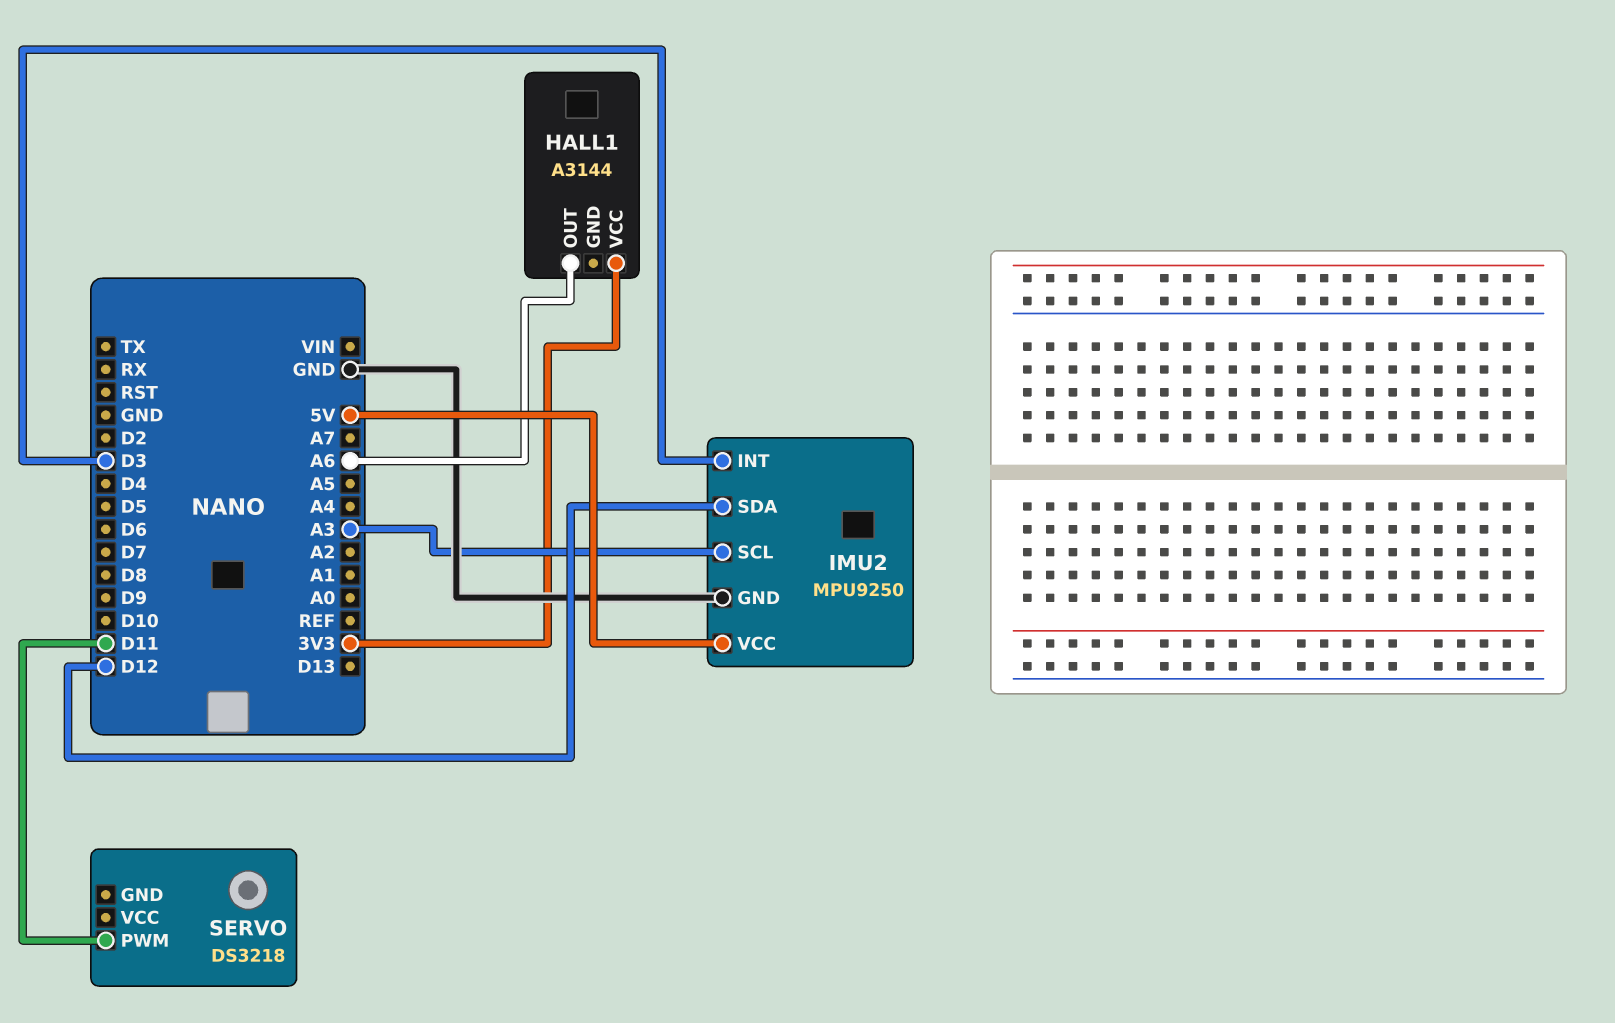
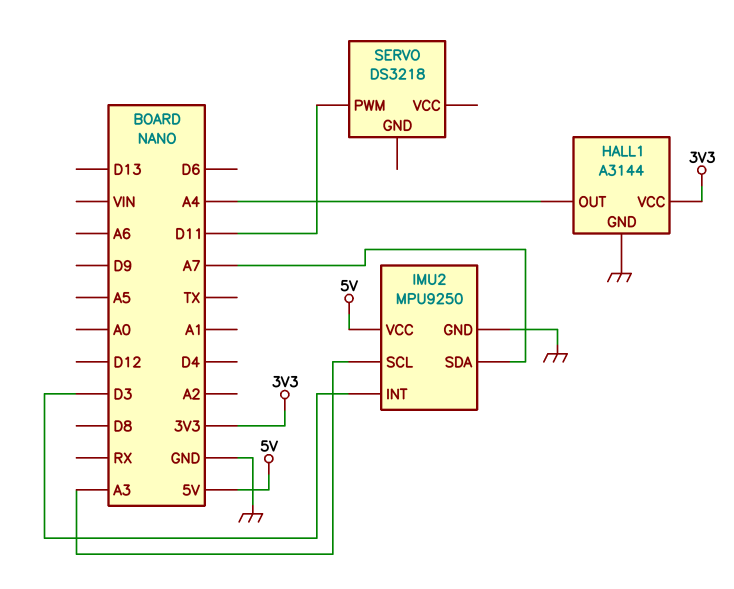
HALL1 pin GND: none -> GND
HALL1 pin OUT: A6 -> A4
IMU2 pin SDA: D12 -> A7

